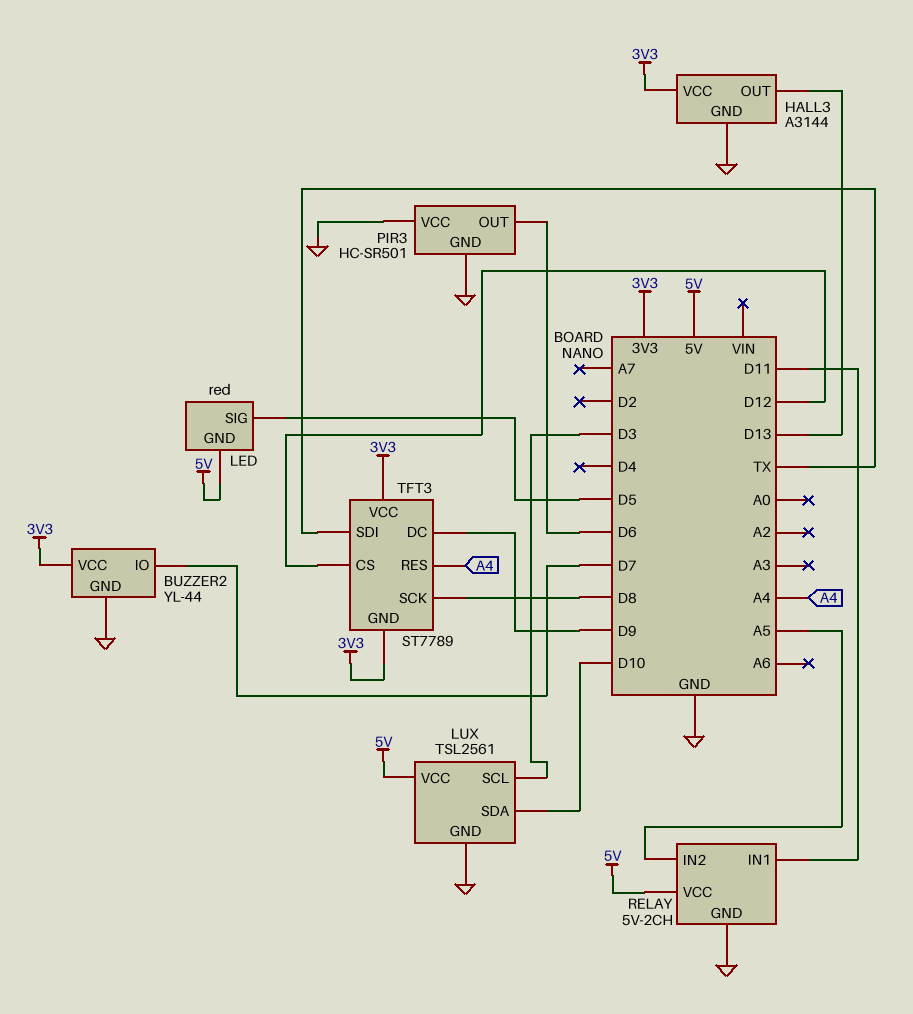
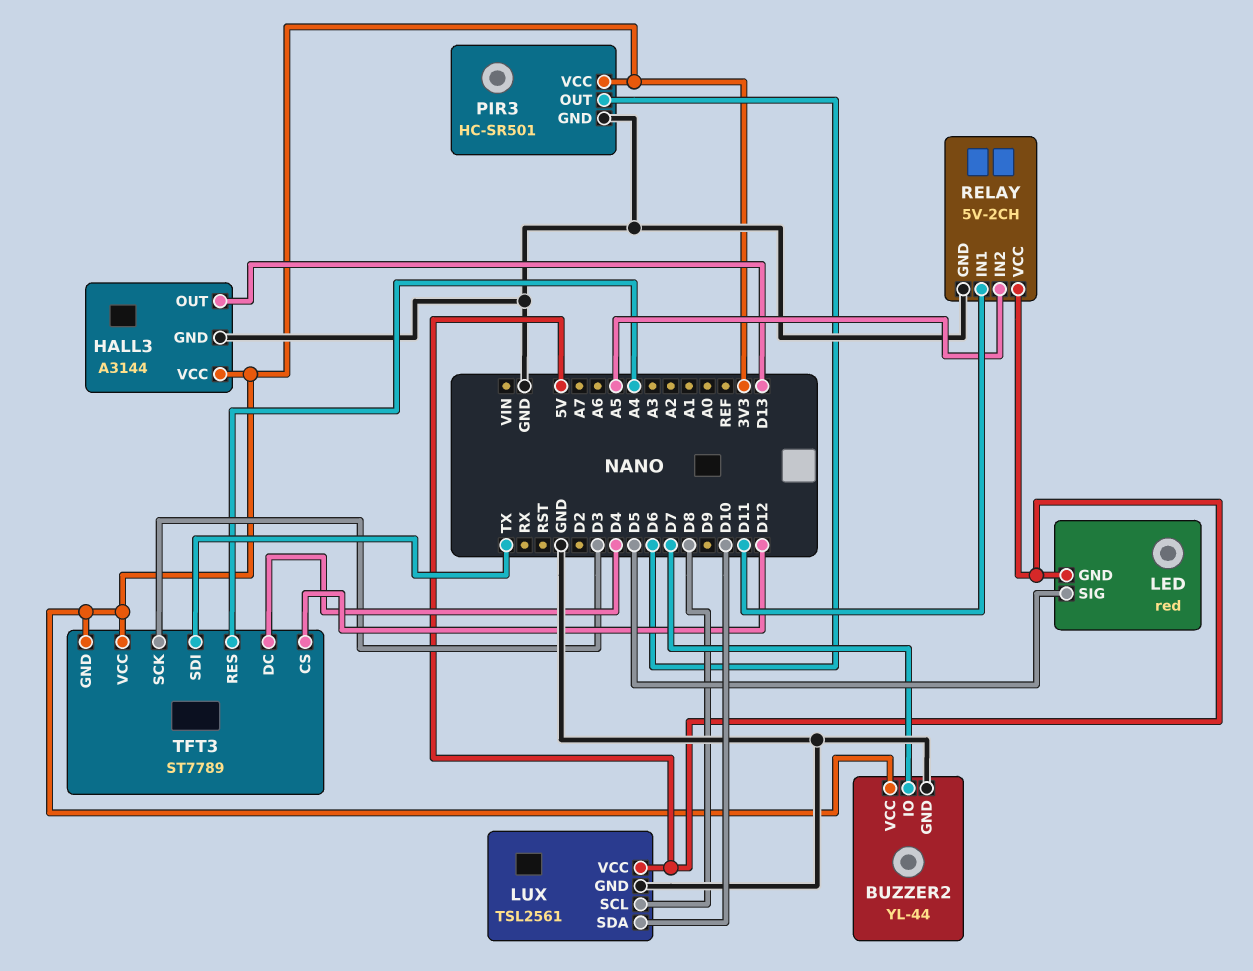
LUX pin SCL: D3 -> D8
PIR3 pin VCC: GND -> 3V3
TFT3 pin DC: D9 -> D4
TFT3 pin SCK: D8 -> D3

